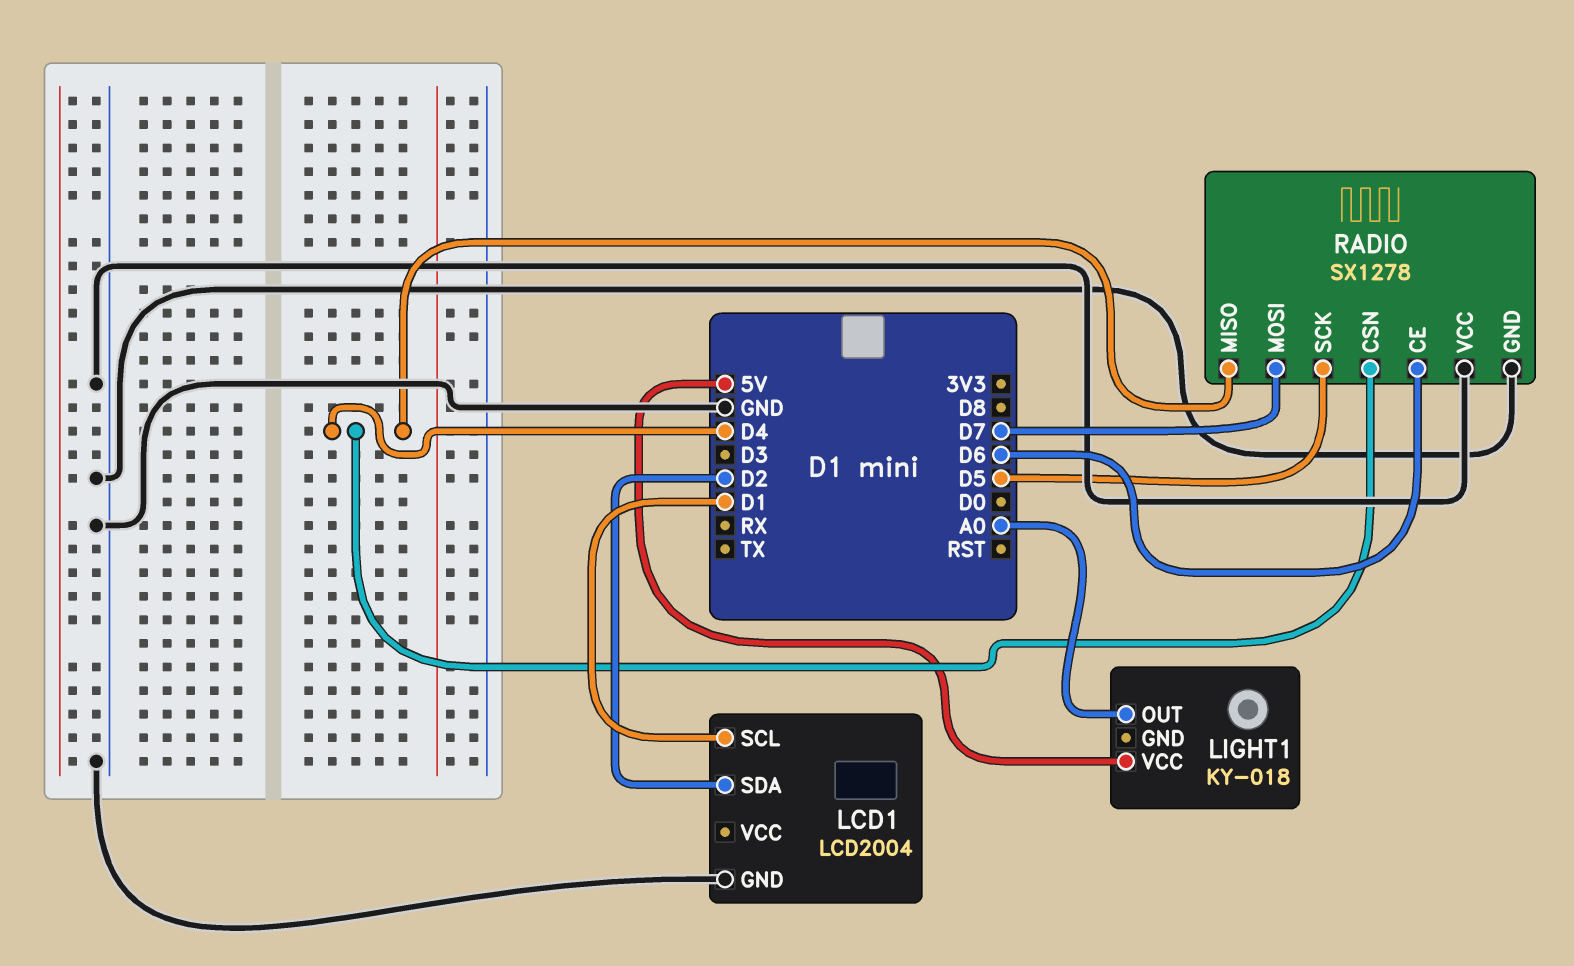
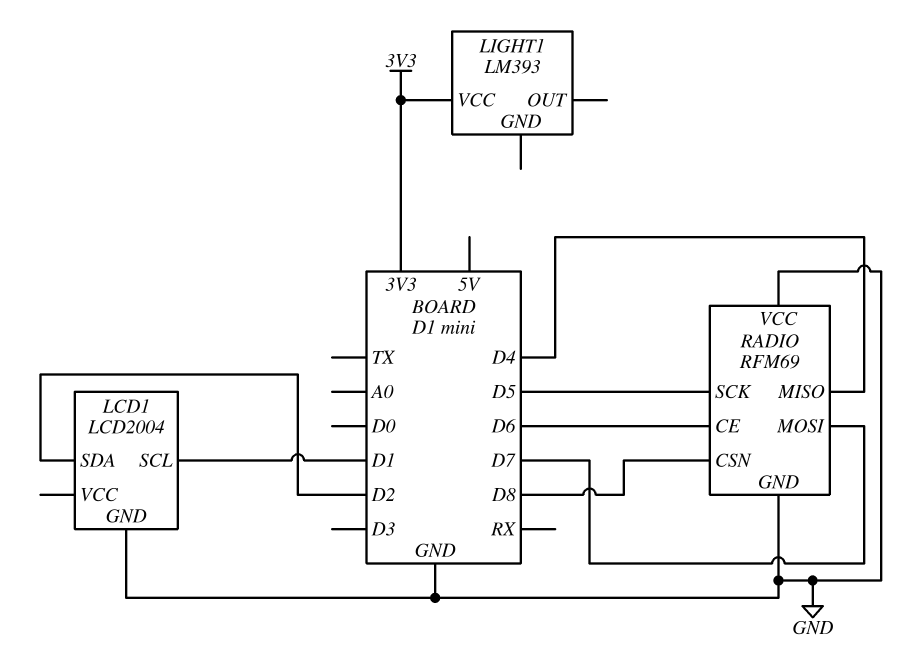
LIGHT1: KY-018 -> LM393
LIGHT1 pin OUT: A0 -> none
LIGHT1 pin VCC: 5V -> 3V3
RADIO: SX1278 -> RFM69
RADIO pin CSN: D4 -> D8

